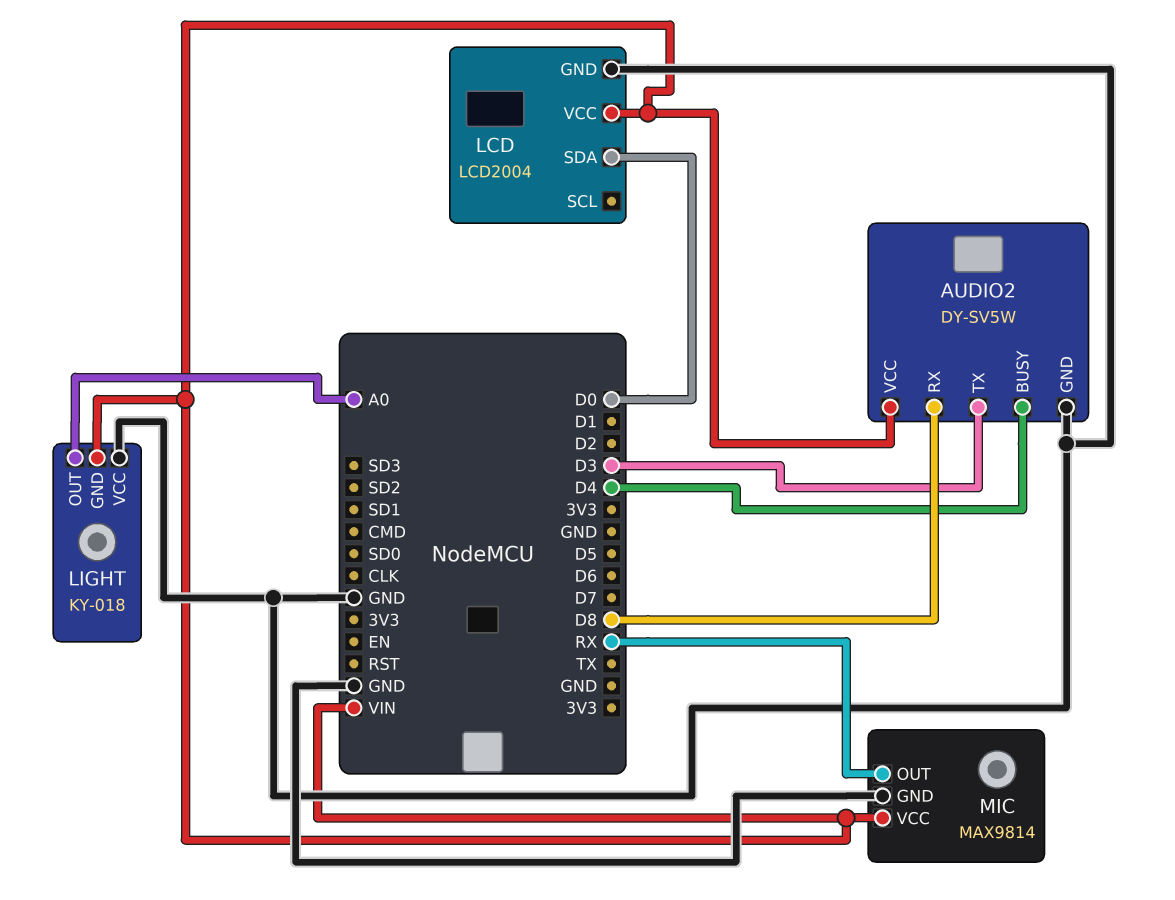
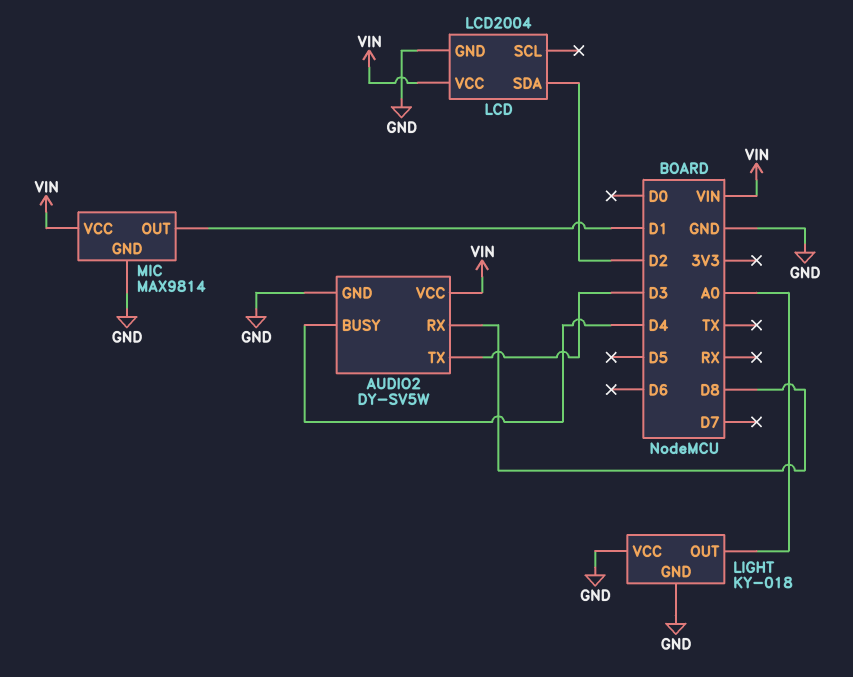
LCD pin SDA: D0 -> D2
LIGHT pin GND: VIN -> GND
MIC pin OUT: RX -> D1

